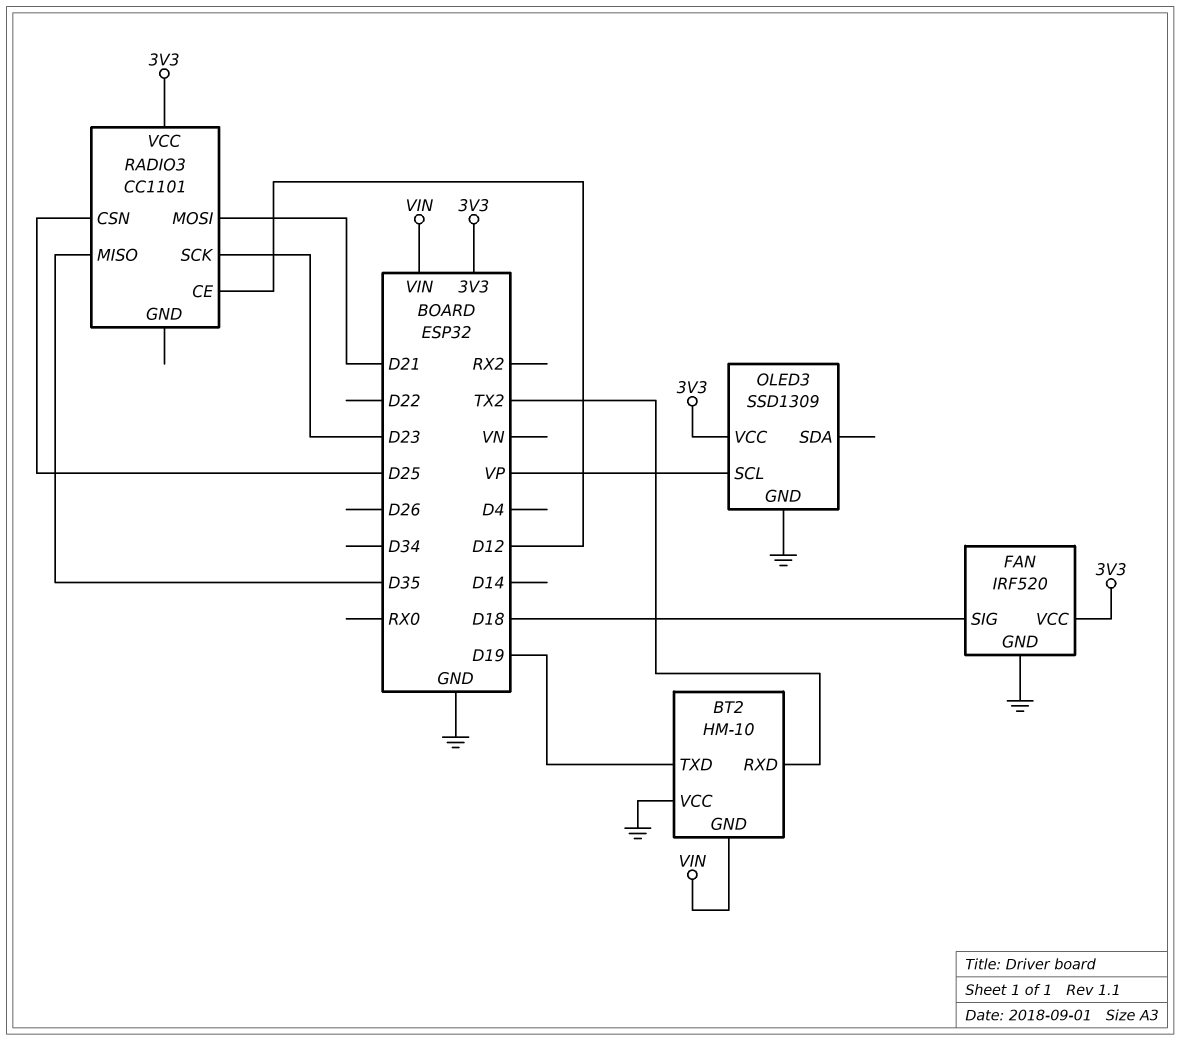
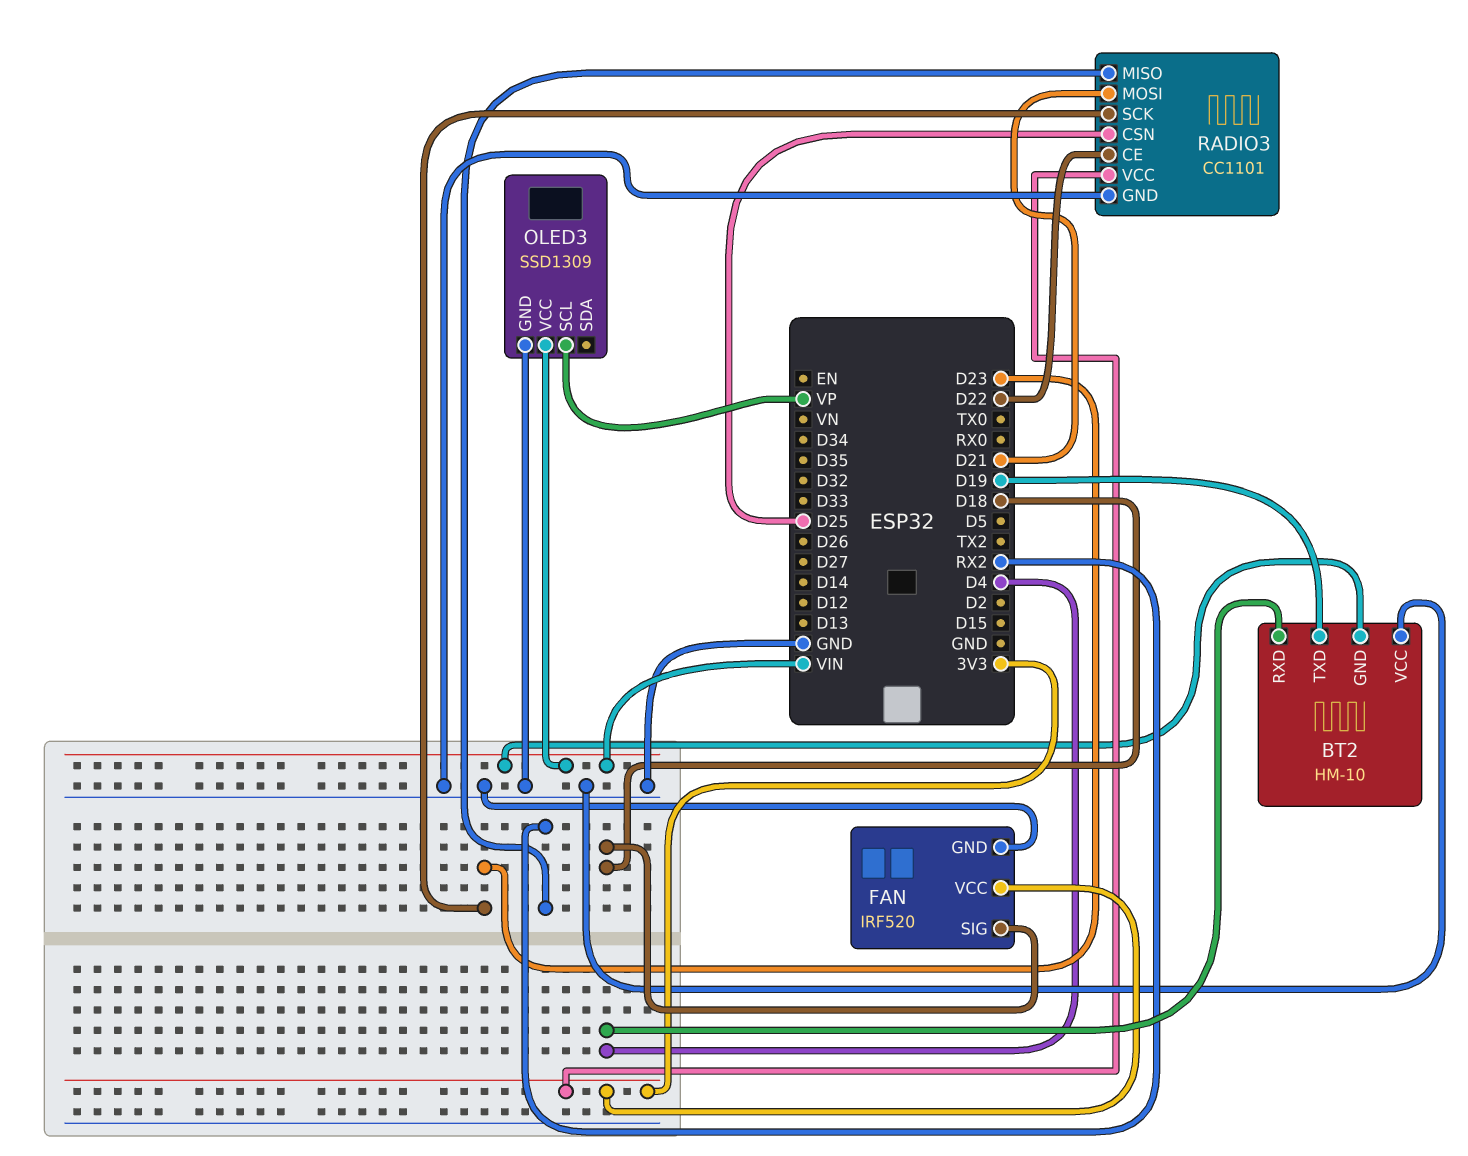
BT2 pin RXD: TX2 -> D4
OLED3 pin VCC: 3V3 -> VIN
RADIO3 pin CE: D12 -> D22
RADIO3 pin GND: none -> GND
RADIO3 pin MISO: D35 -> RX2

